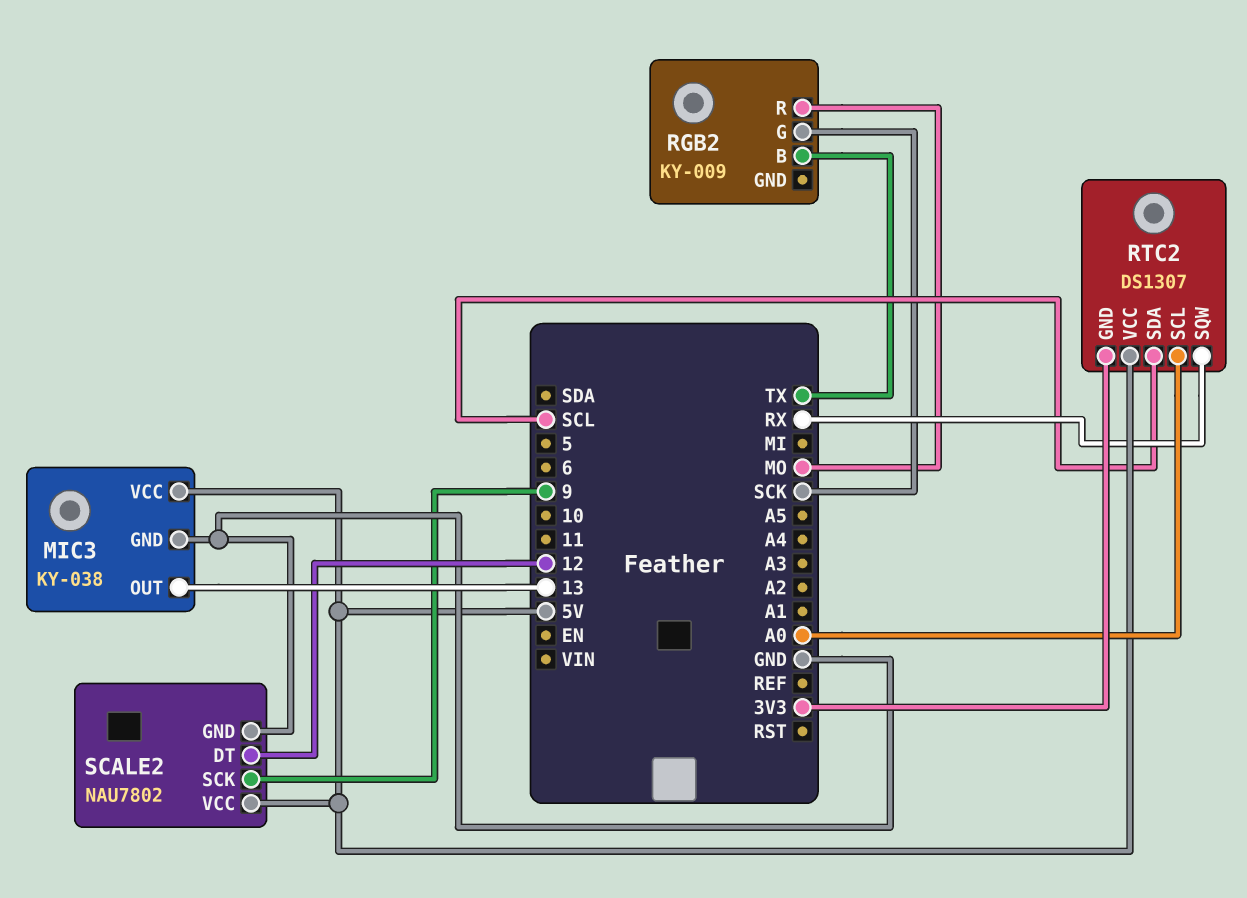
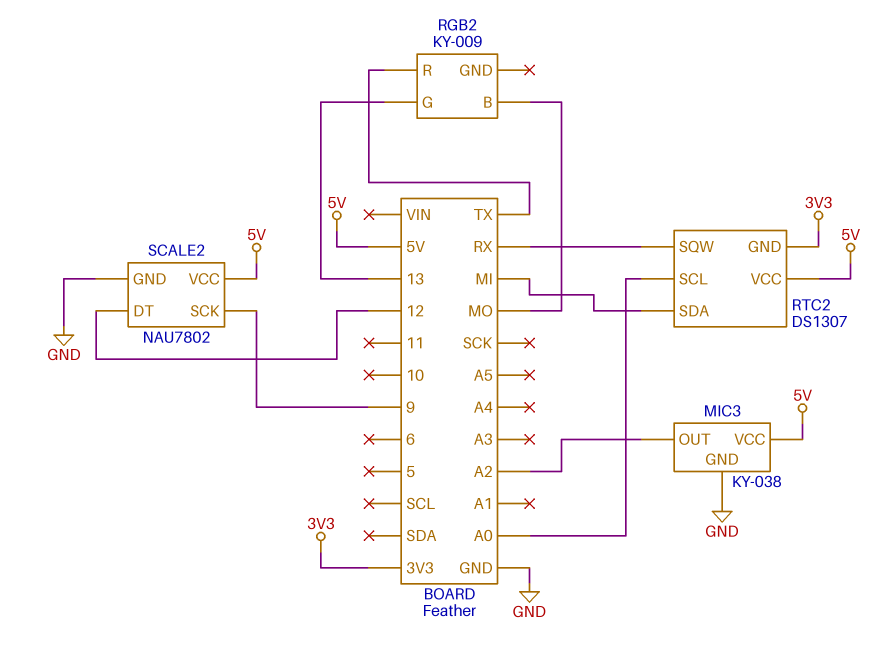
MIC3 pin OUT: 13 -> A2
RGB2 pin B: TX -> MO
RGB2 pin G: SCK -> 13
RGB2 pin R: MO -> TX
RTC2 pin SDA: SCL -> MI

